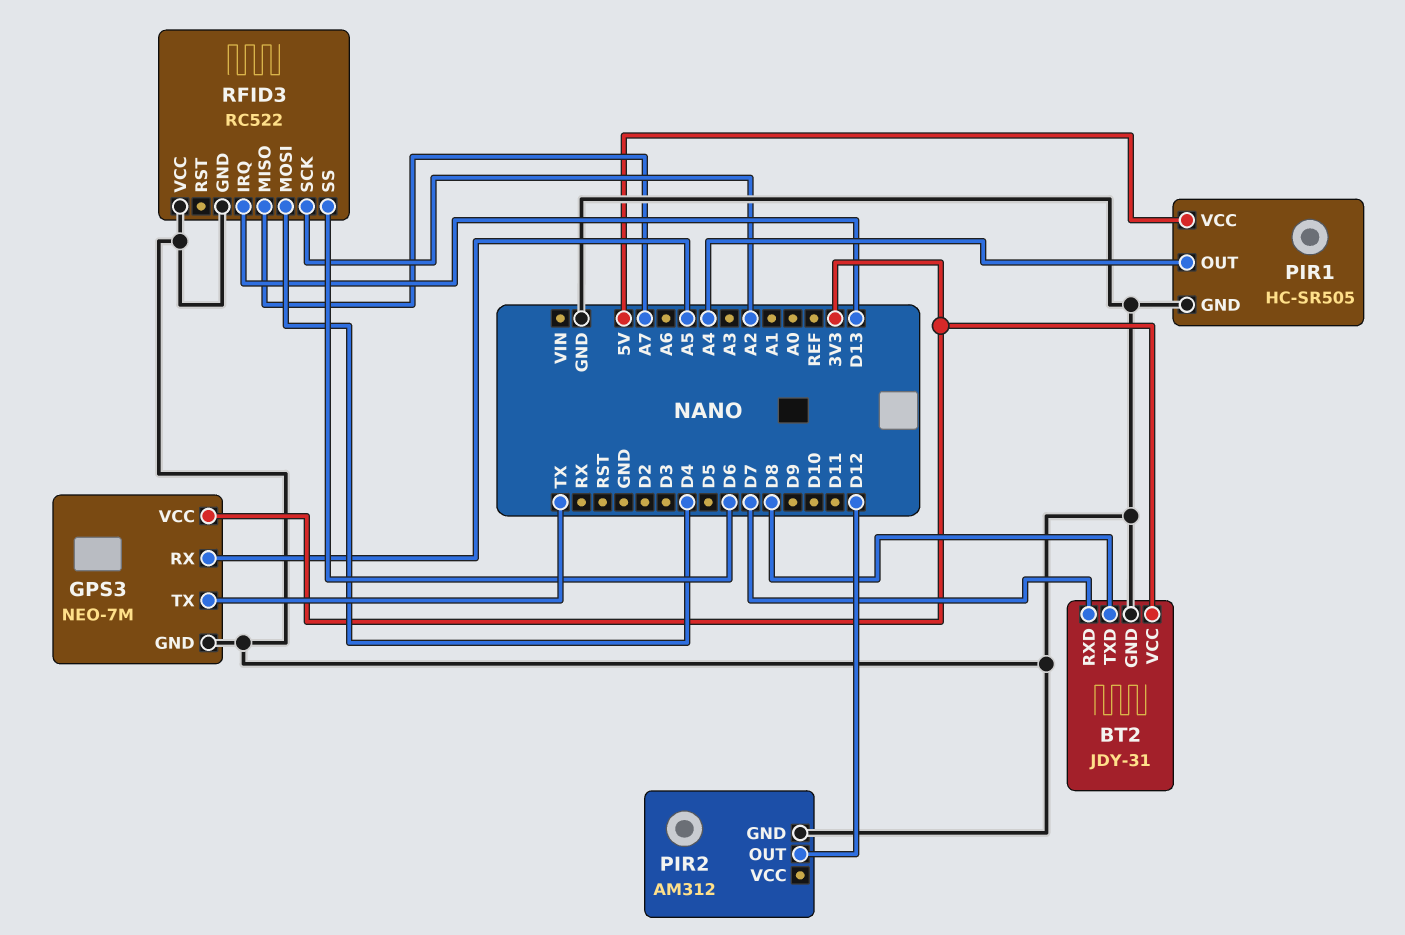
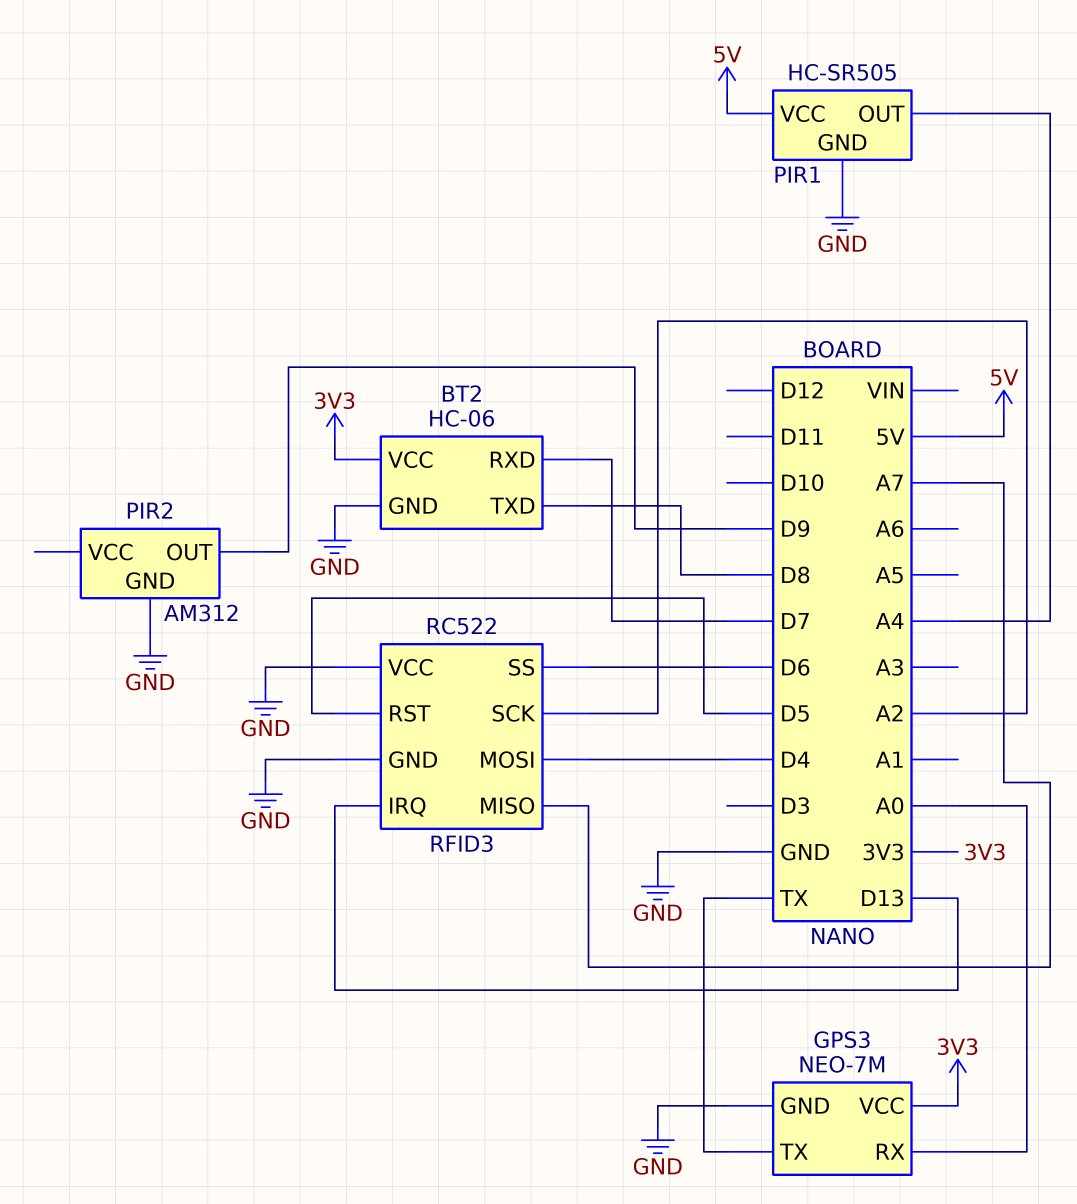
BT2: JDY-31 -> HC-06
GPS3 pin RX: A5 -> A0
PIR2 pin OUT: D12 -> D9
RFID3 pin RST: none -> D5

